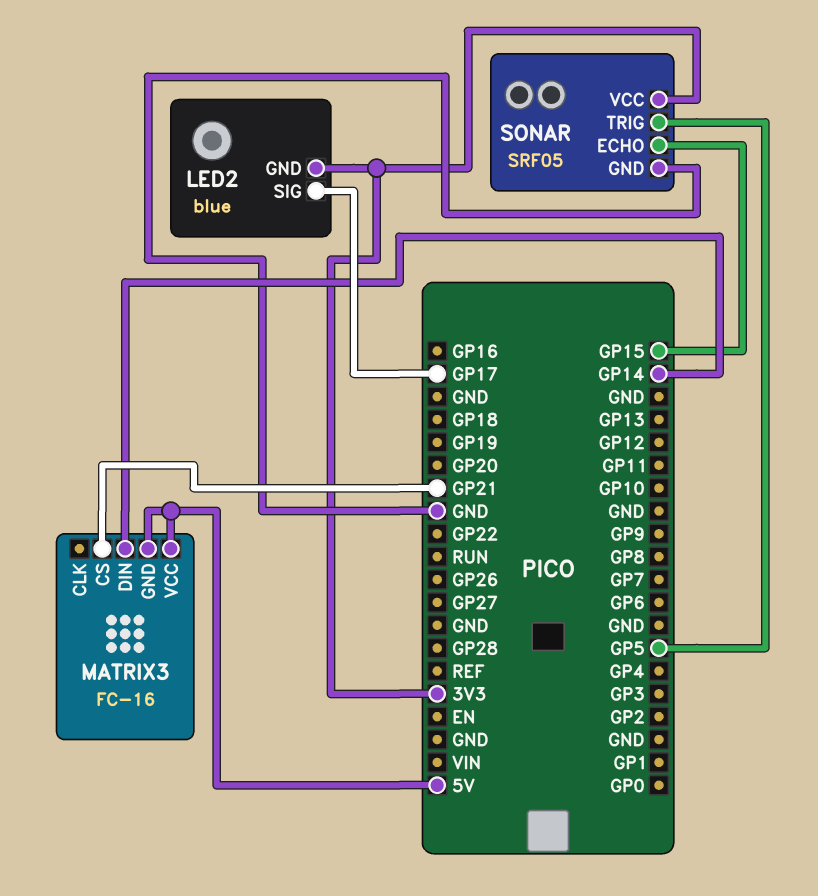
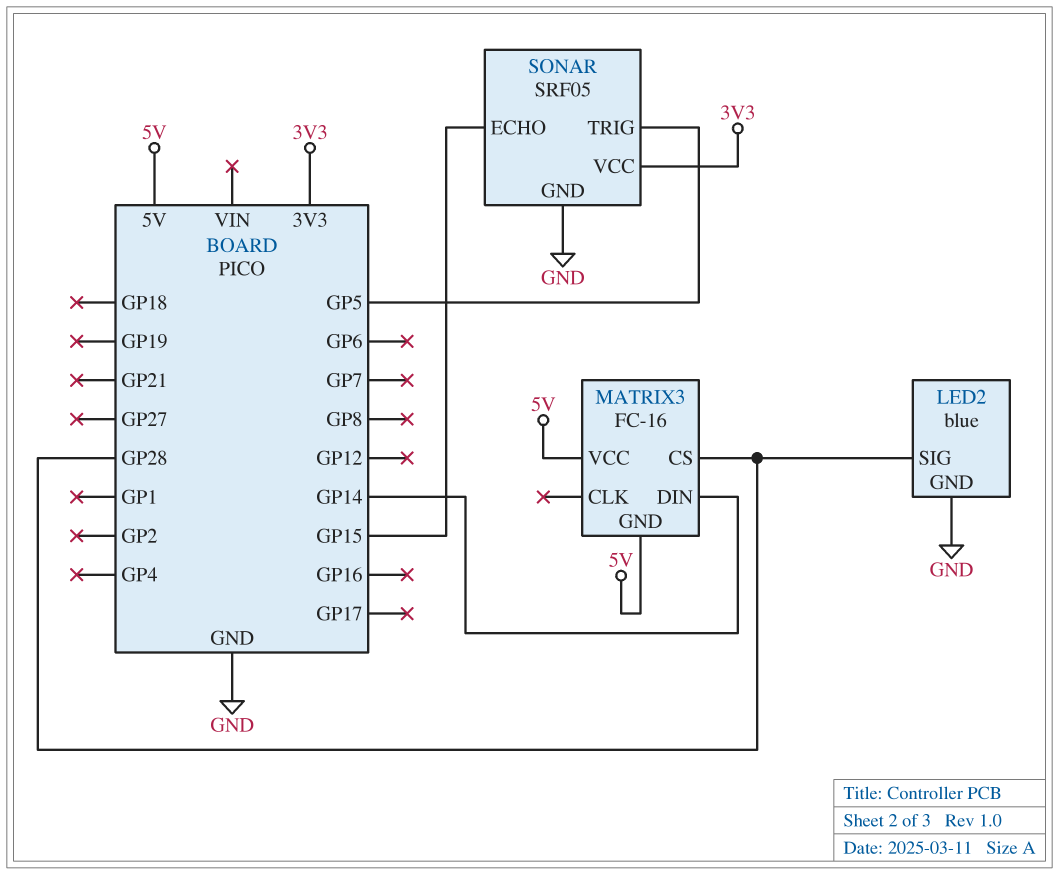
LED2 pin GND: 3V3 -> GND
LED2 pin SIG: GP17 -> GP28
MATRIX3 pin CS: GP21 -> GP28

